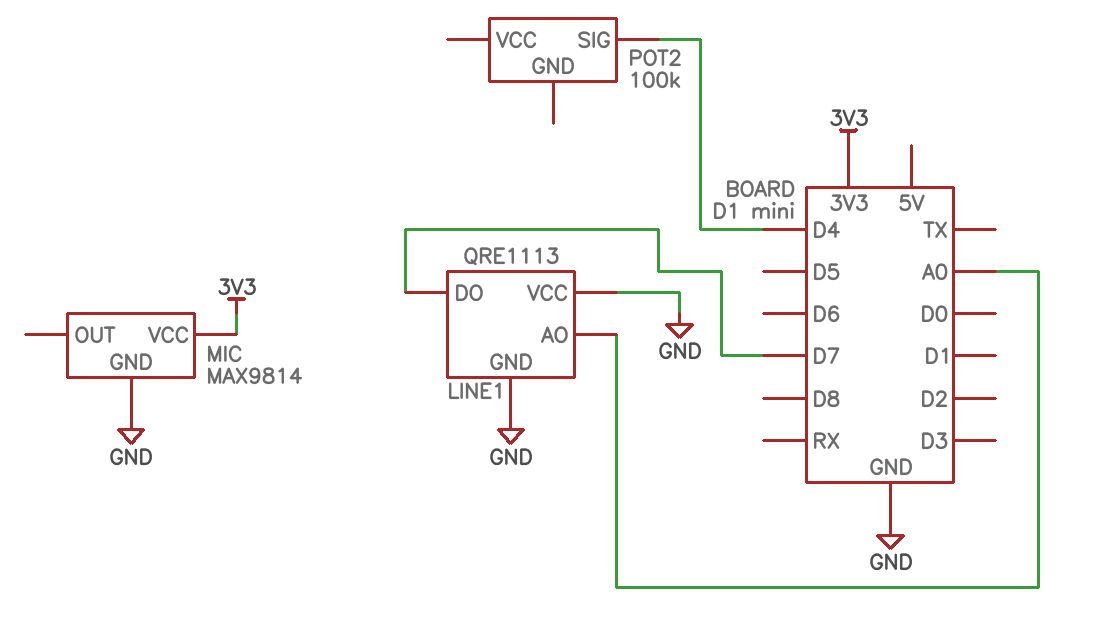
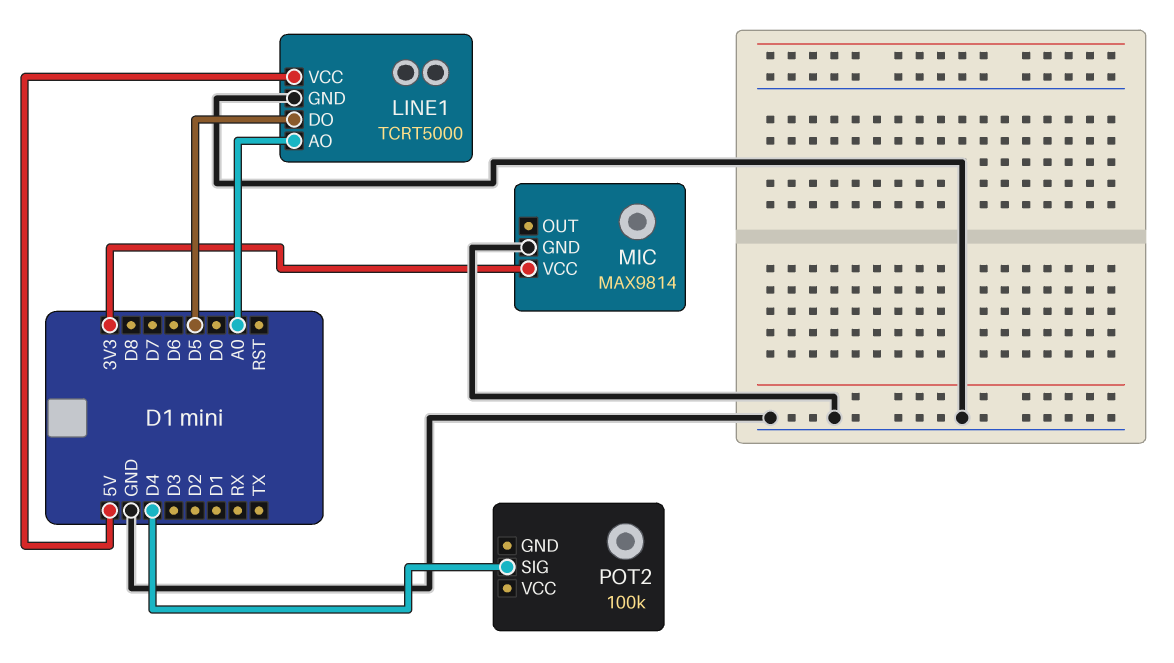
LINE1: QRE1113 -> TCRT5000
LINE1 pin DO: D7 -> D5
LINE1 pin VCC: GND -> 5V

